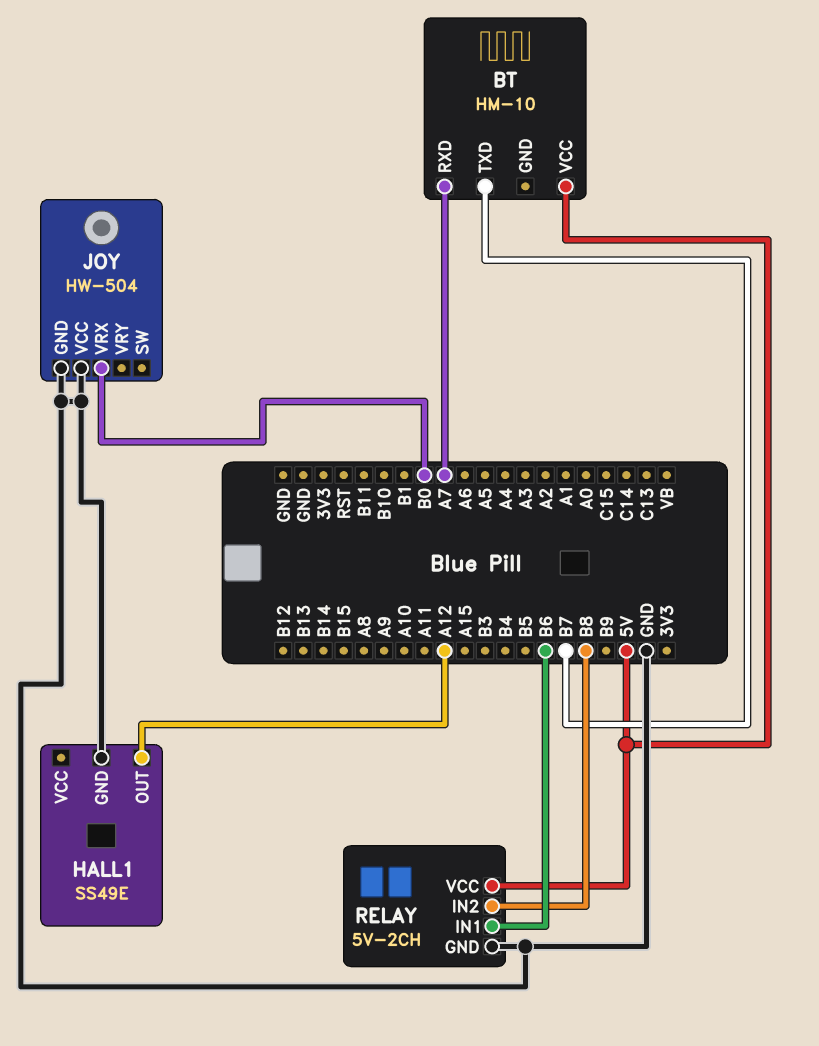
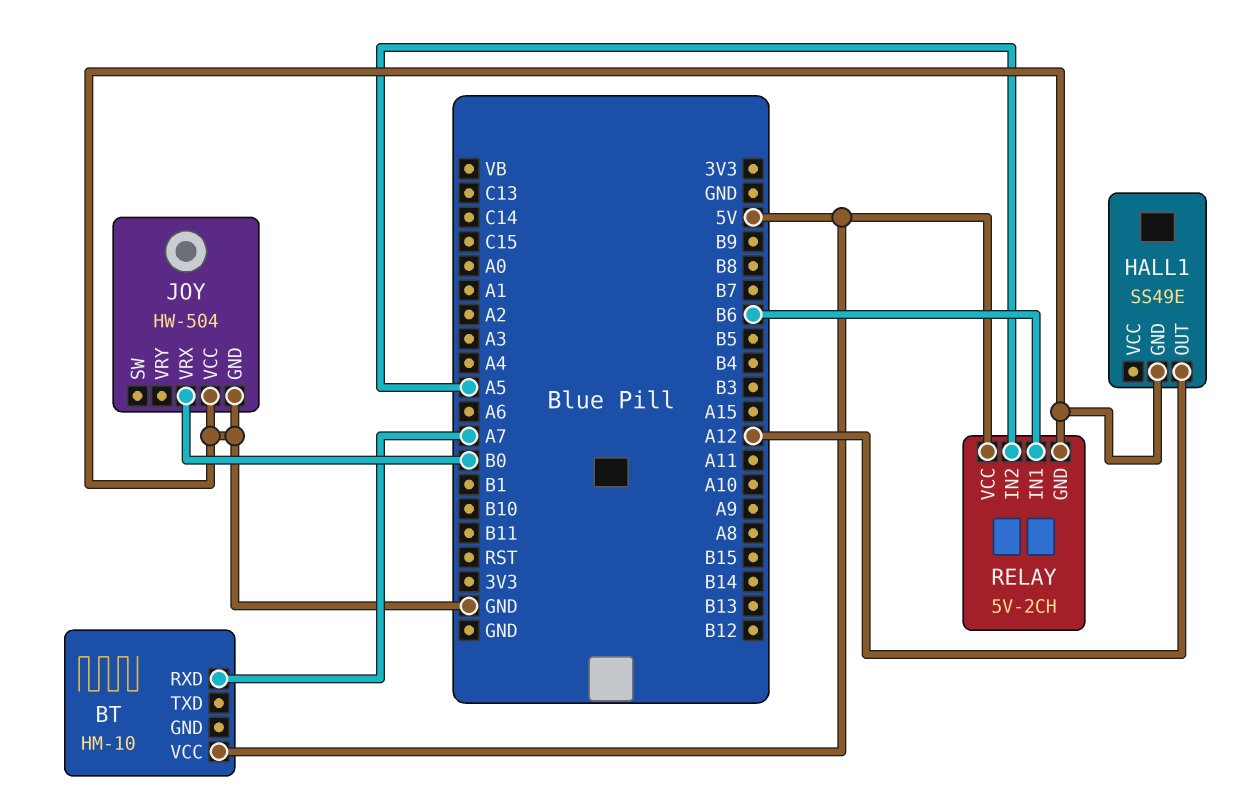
BT pin TXD: B7 -> none
RELAY pin IN2: B8 -> A5

